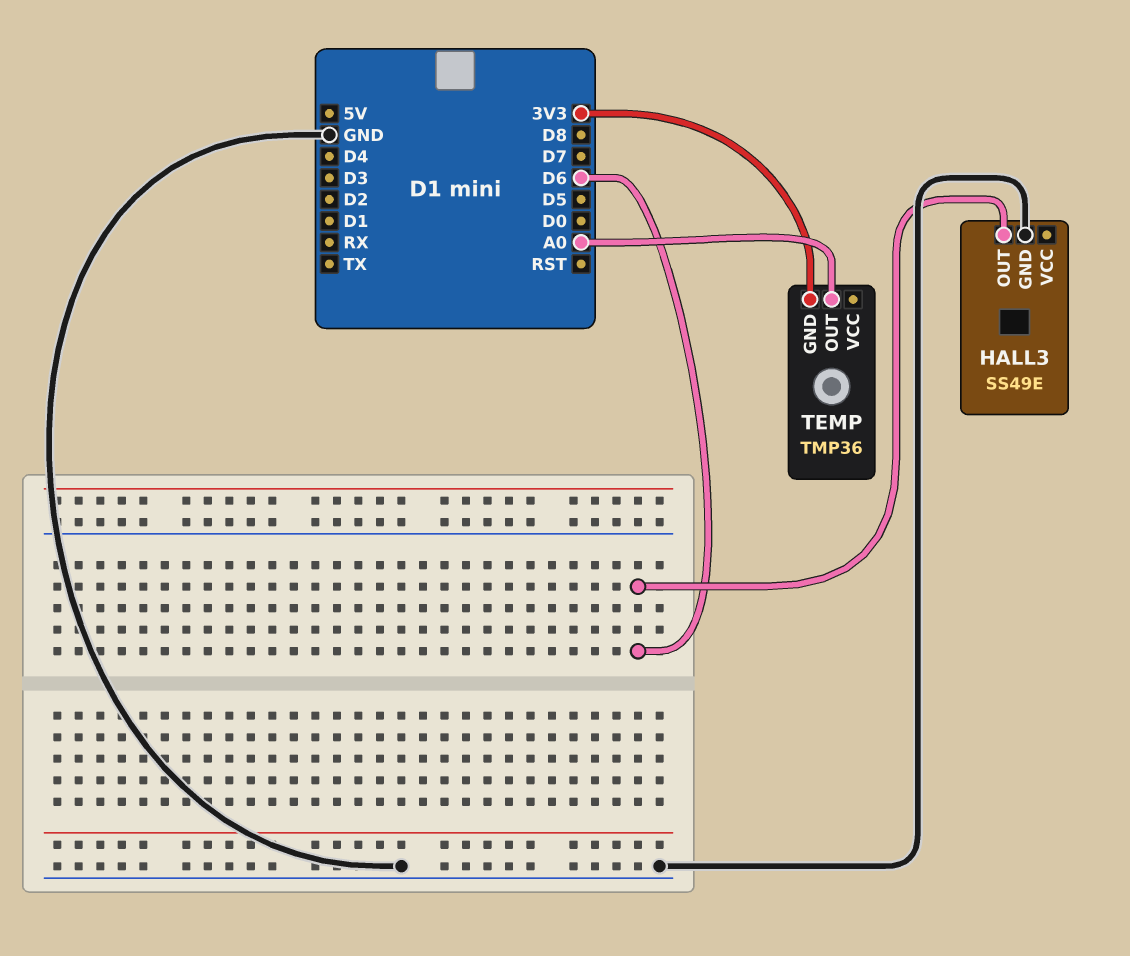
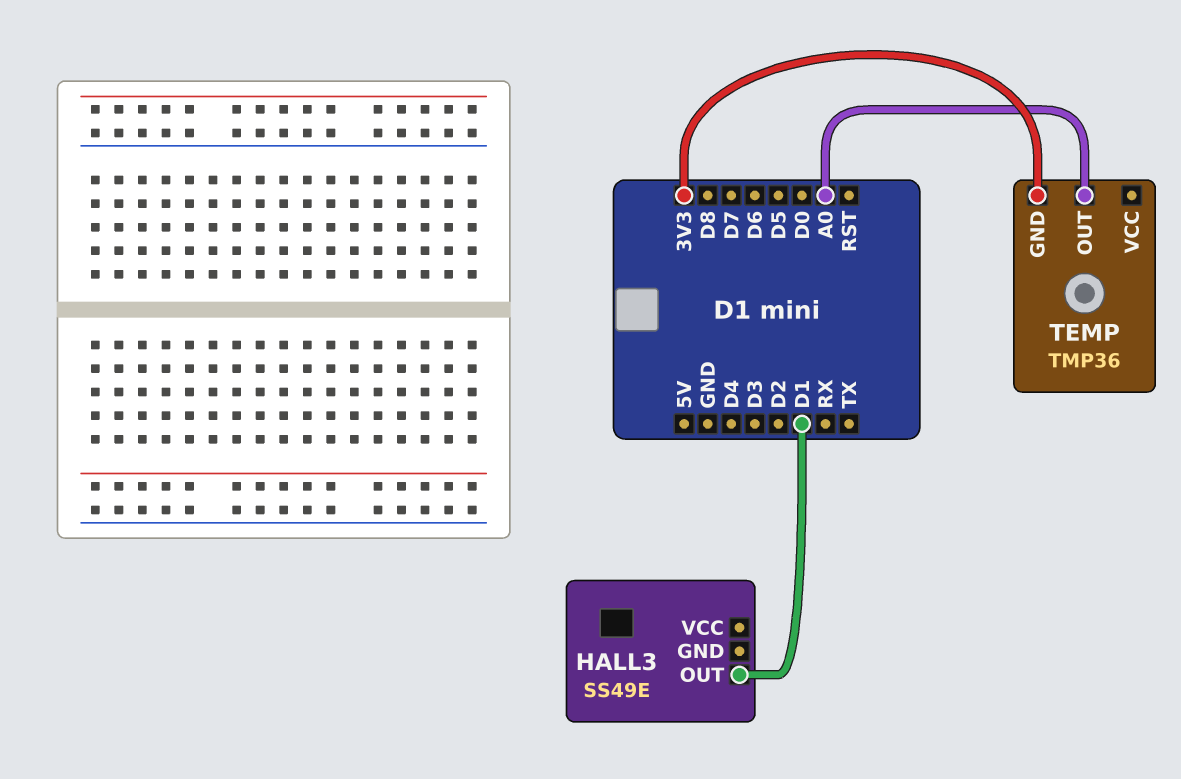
HALL3 pin GND: GND -> none
HALL3 pin OUT: D6 -> D1

